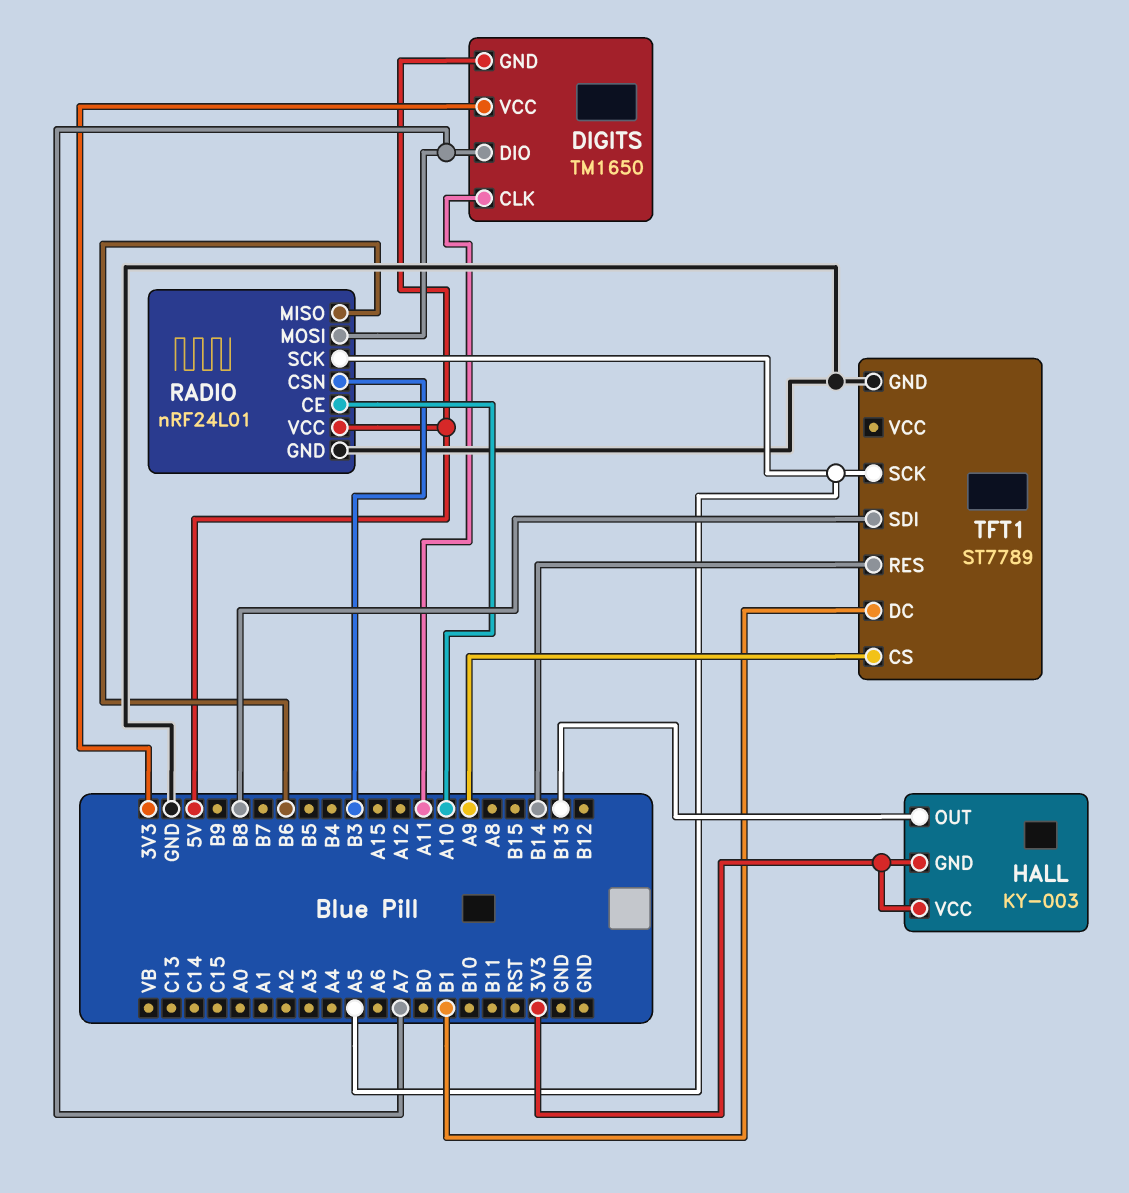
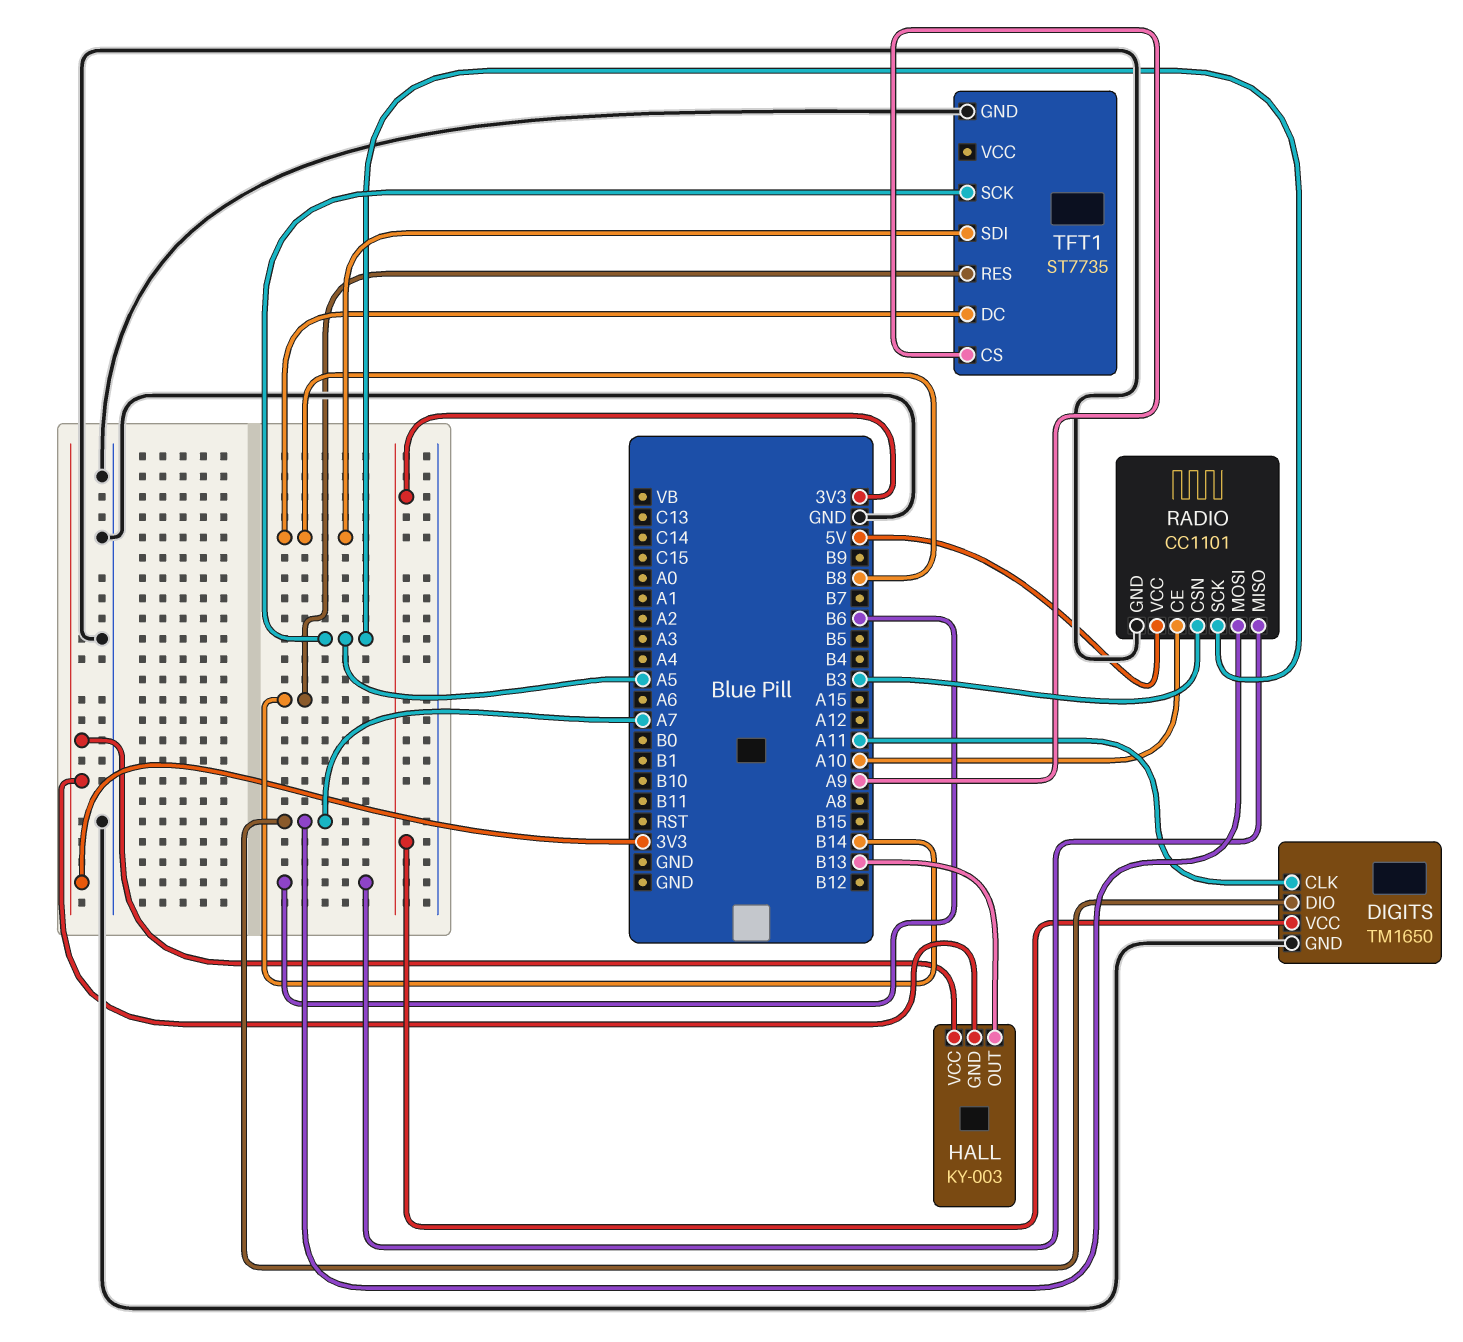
DIGITS pin GND: 5V -> GND
RADIO: nRF24L01 -> CC1101
TFT1: ST7789 -> ST7735
TFT1 pin DC: B1 -> B8

